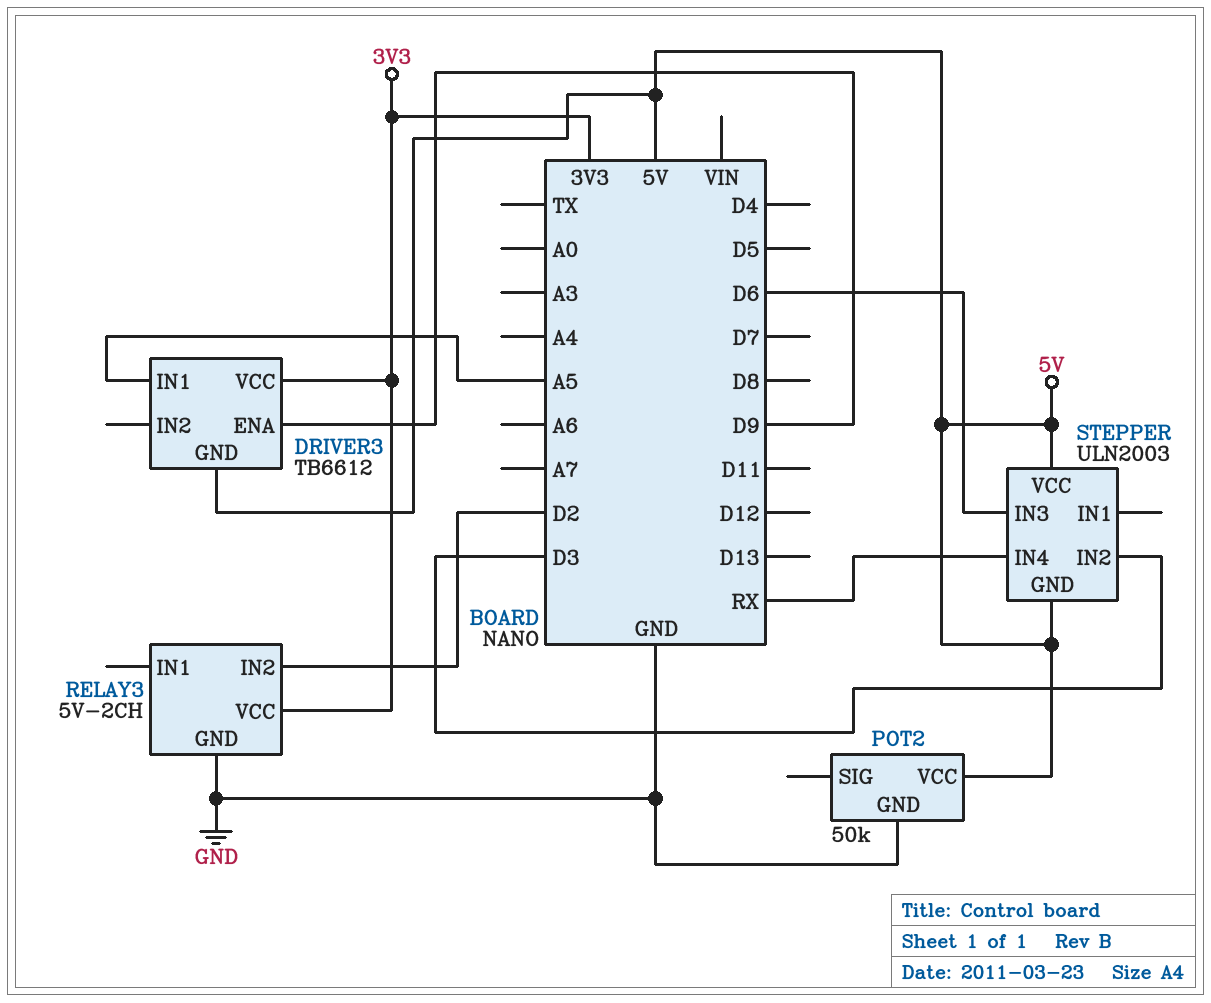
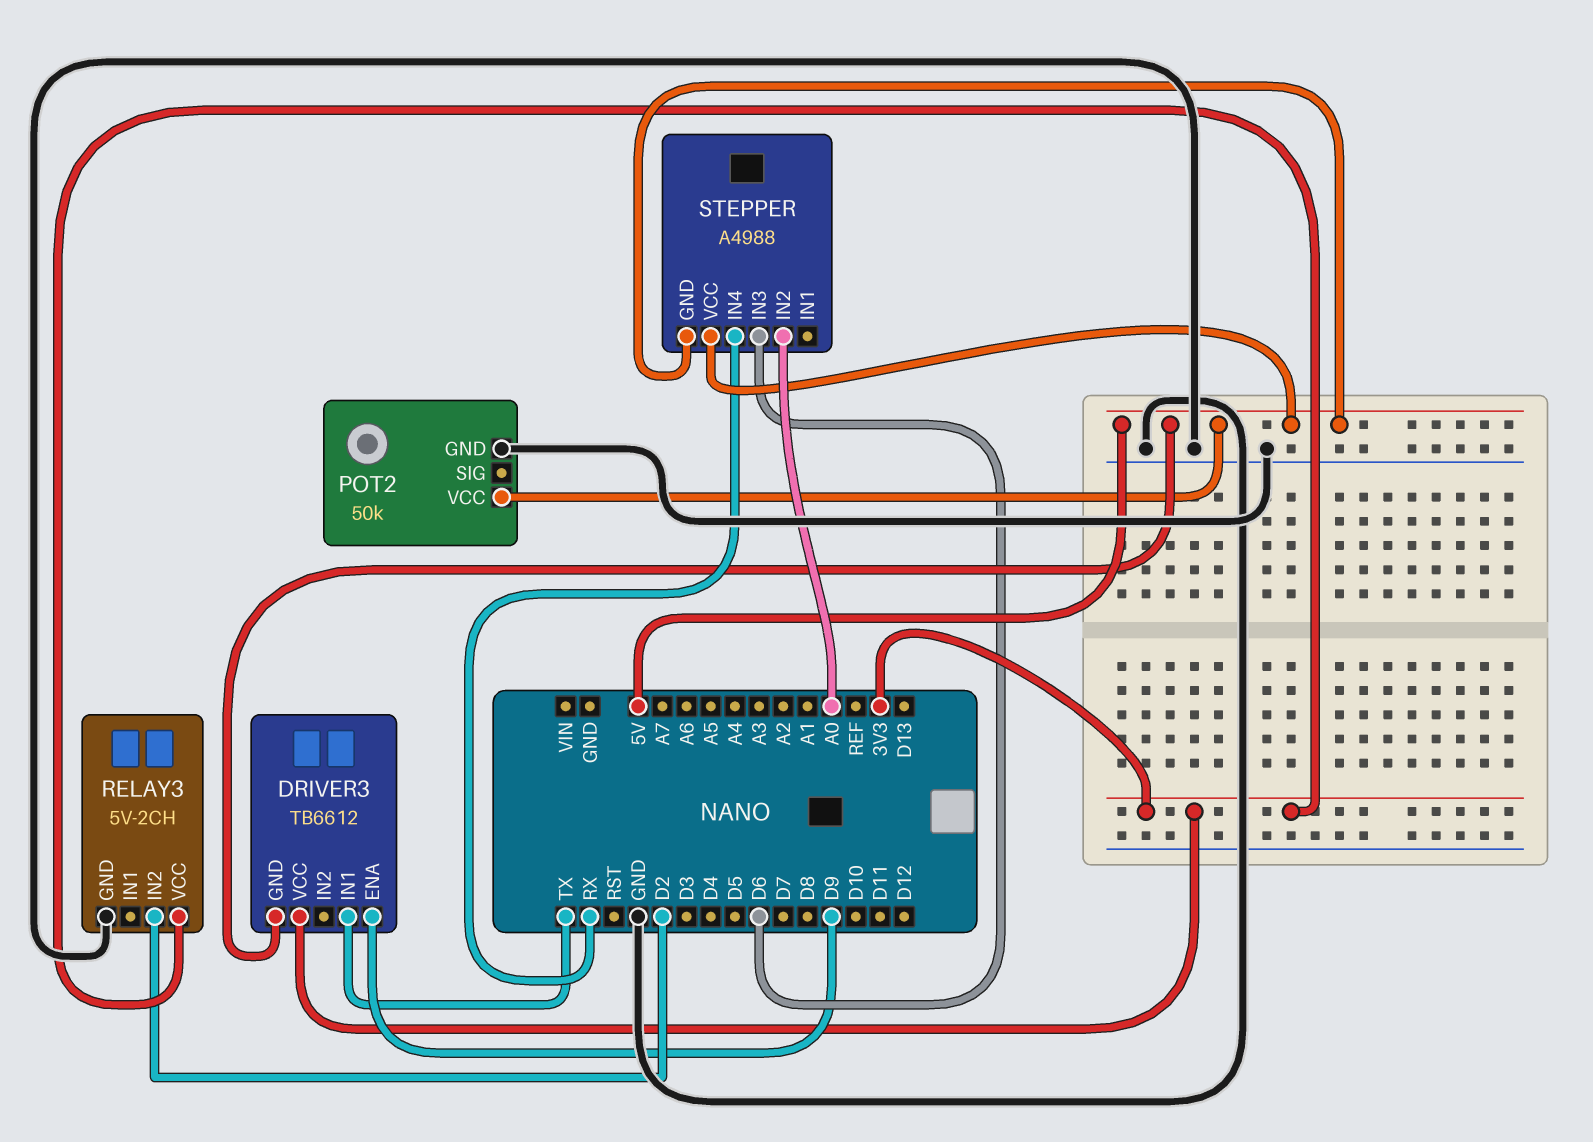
DRIVER3 pin IN1: A5 -> TX
STEPPER: ULN2003 -> A4988
STEPPER pin IN2: D3 -> A0

